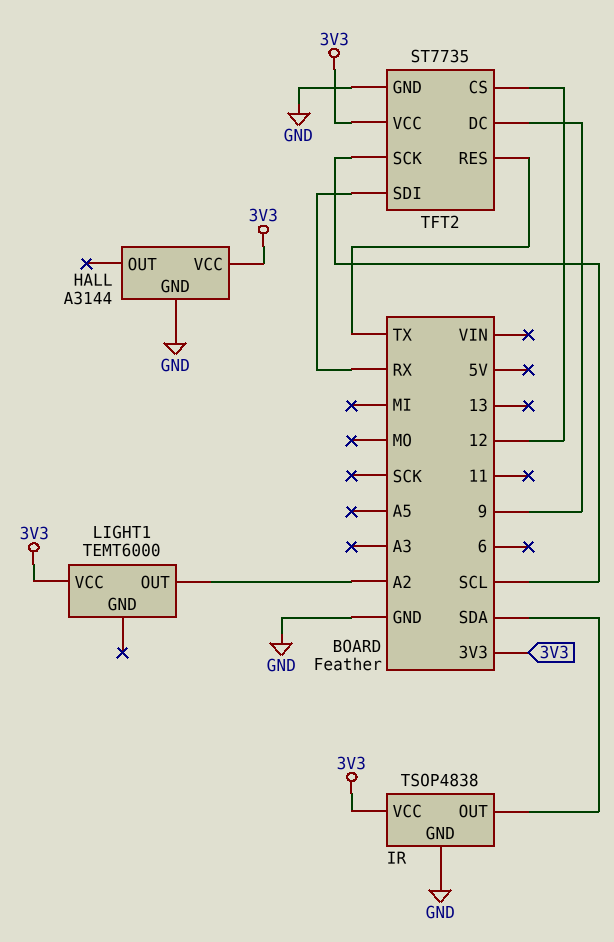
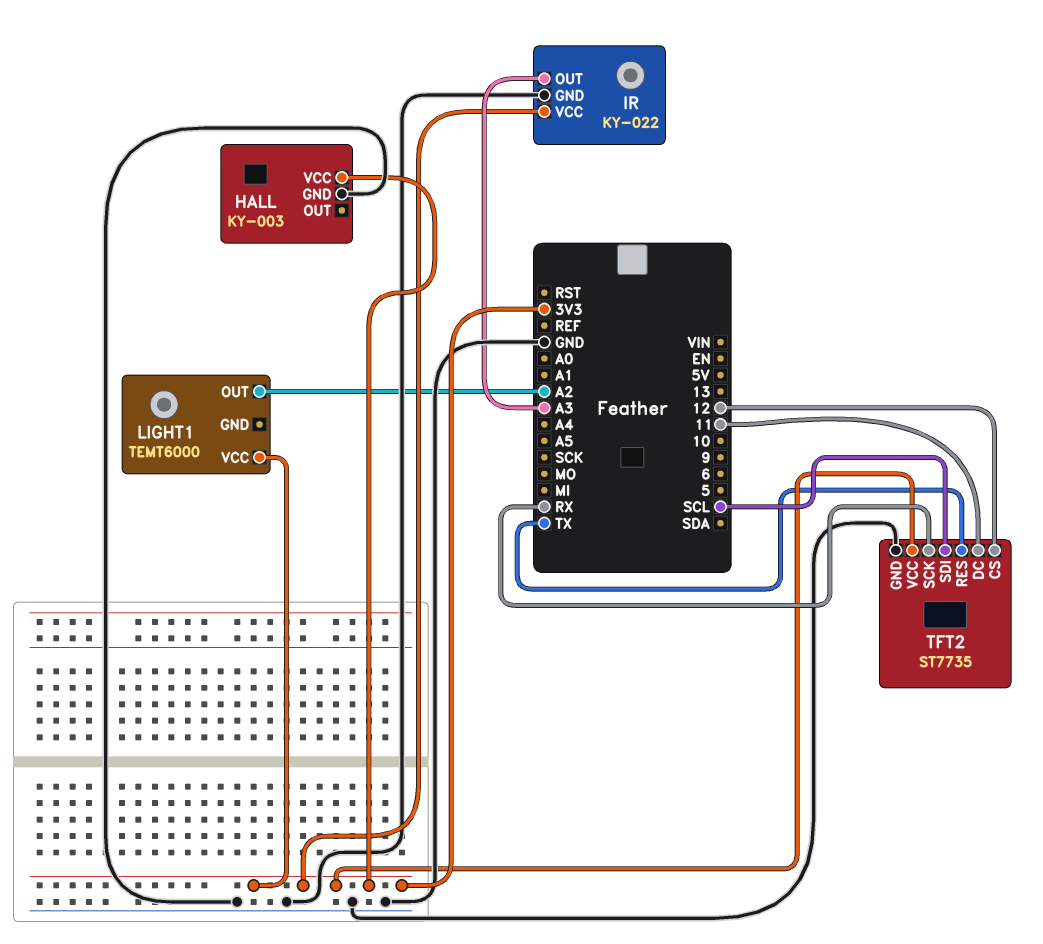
HALL: A3144 -> KY-003
IR: TSOP4838 -> KY-022
IR pin OUT: SDA -> A3
TFT2 pin DC: 9 -> 11
TFT2 pin SCK: SCL -> RX
TFT2 pin SDI: RX -> SCL

